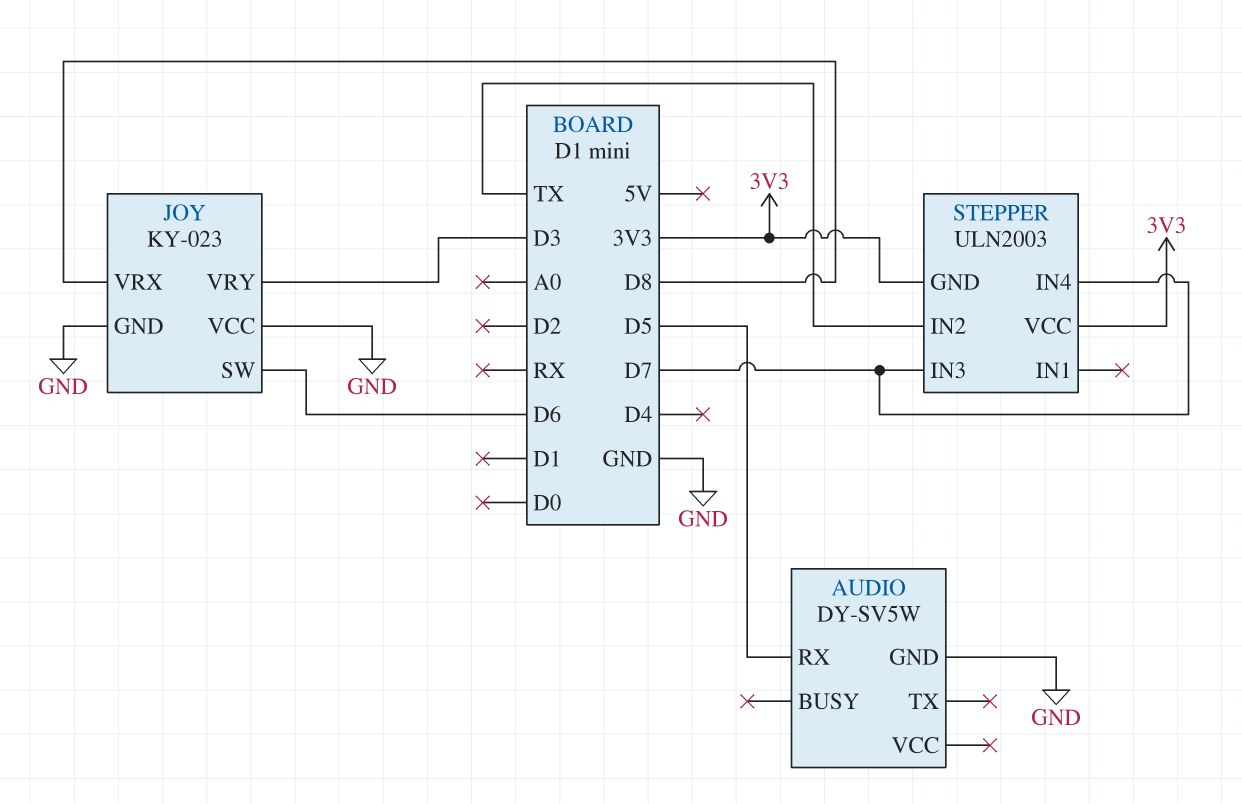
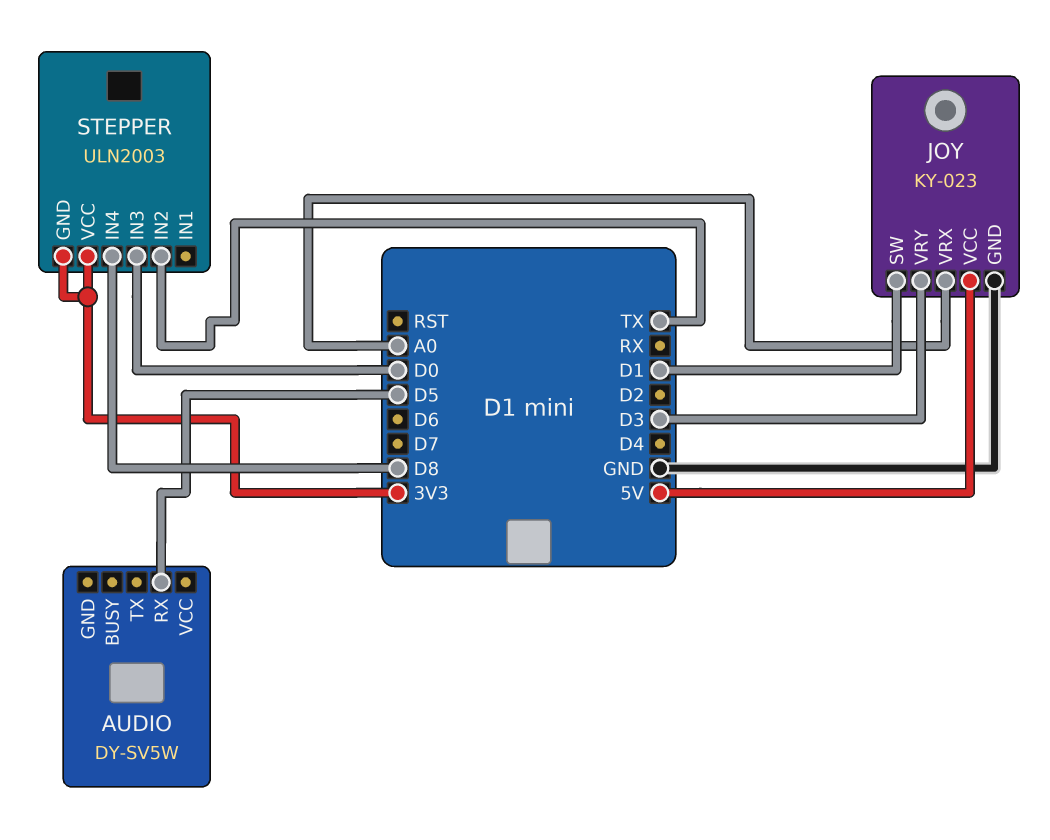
AUDIO pin GND: GND -> none
JOY pin SW: D6 -> D1
JOY pin VCC: GND -> 5V
JOY pin VRX: D8 -> A0
STEPPER pin IN3: D7 -> D0
STEPPER pin IN4: D7 -> D8

